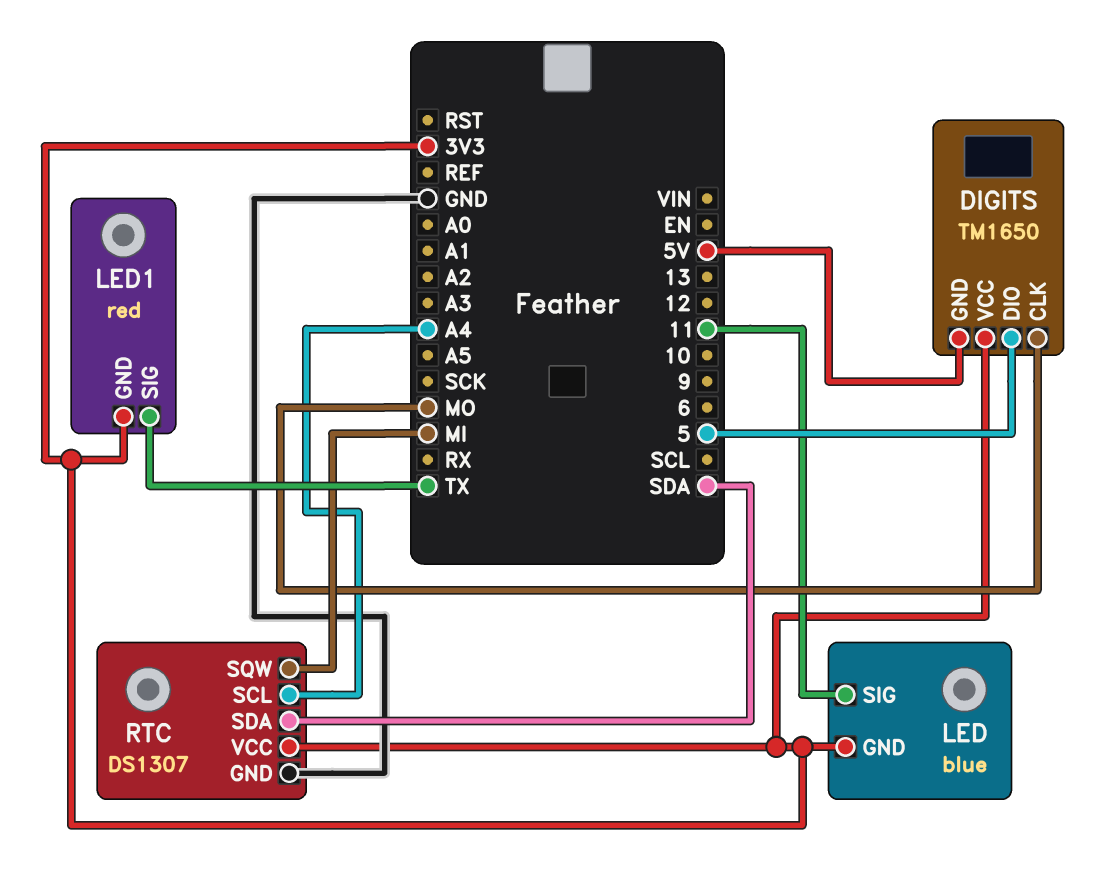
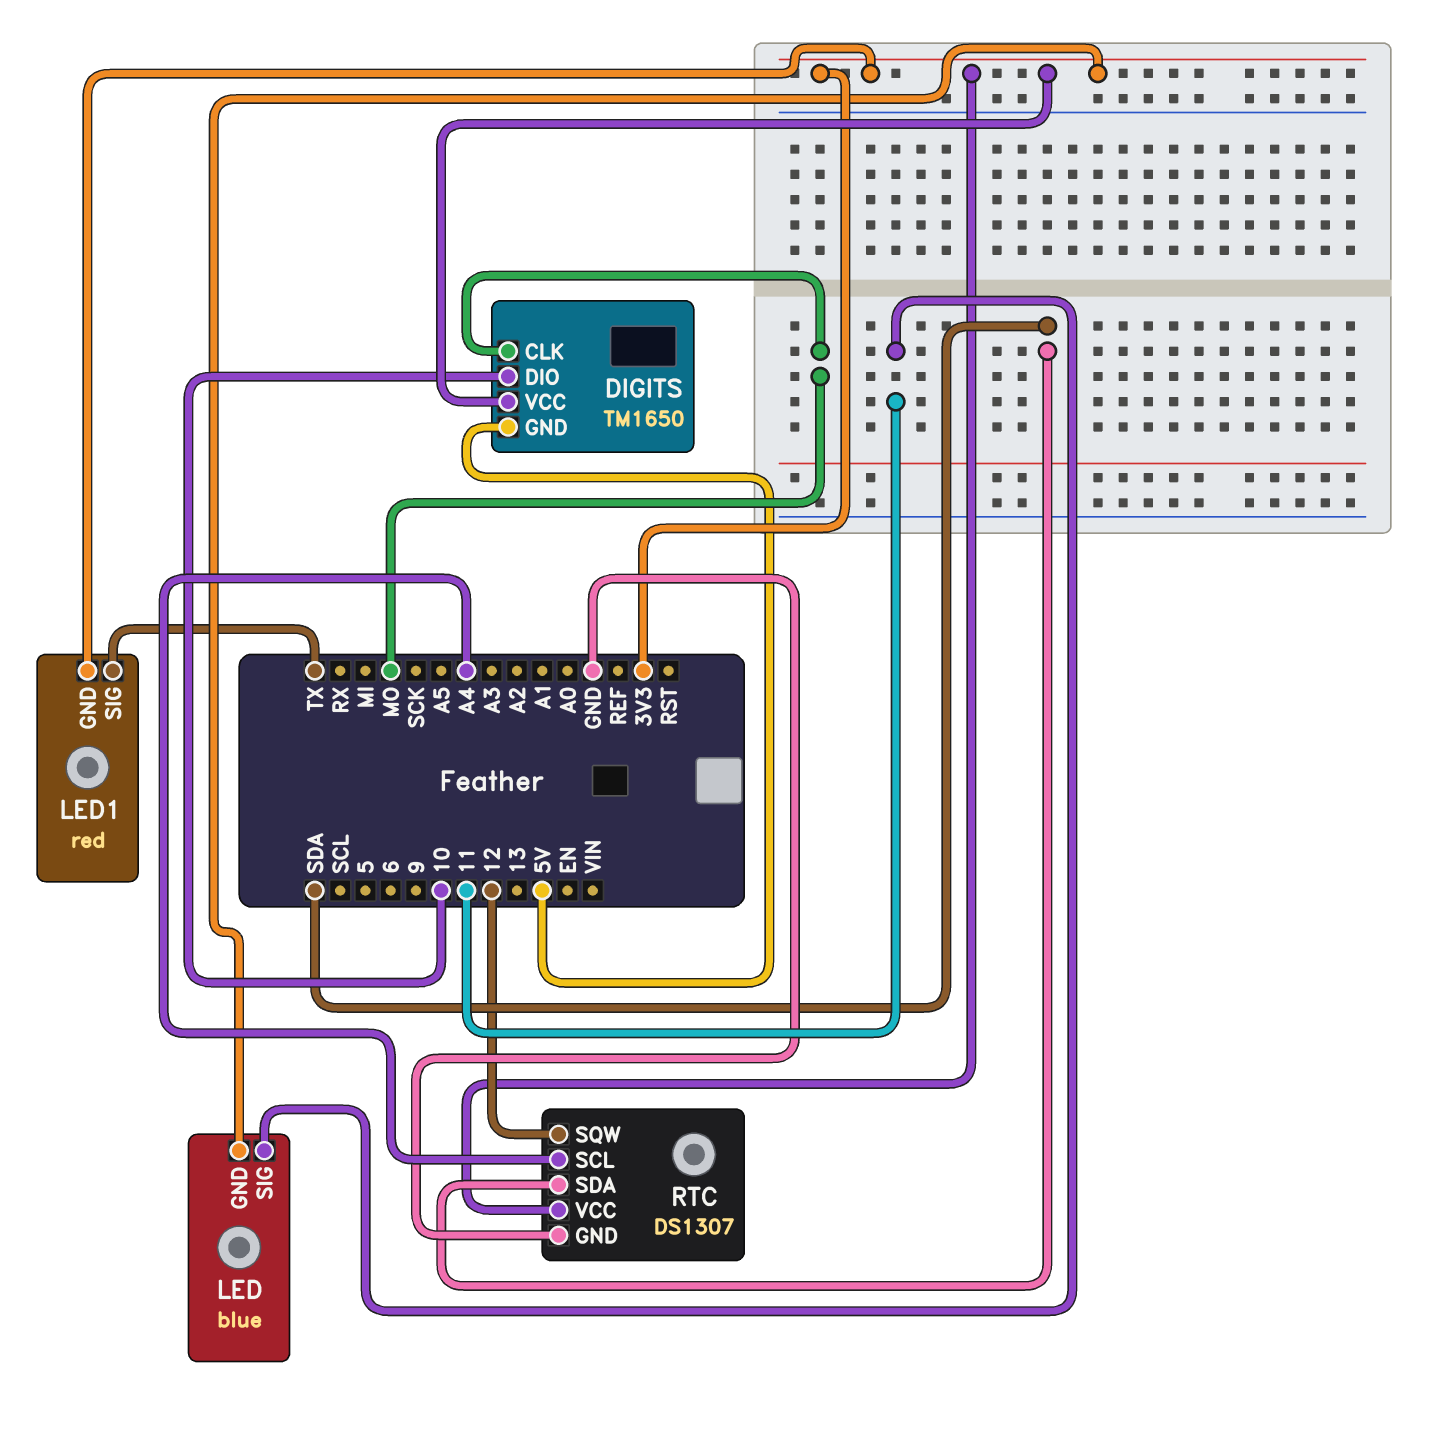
DIGITS pin DIO: 5 -> 10
RTC pin SQW: MI -> 12

